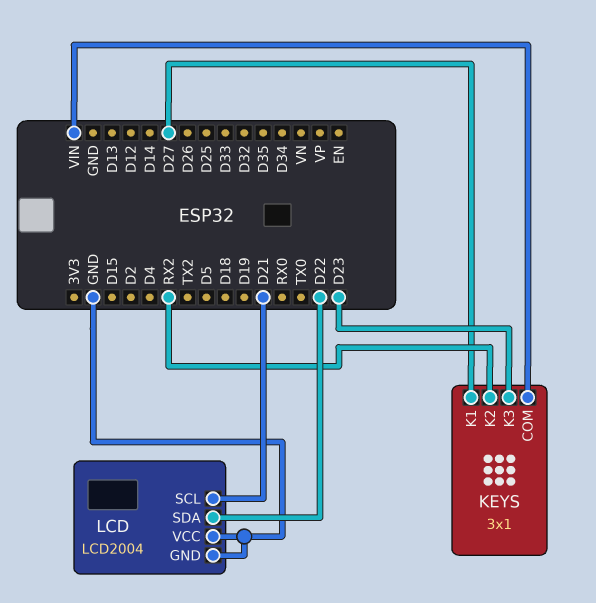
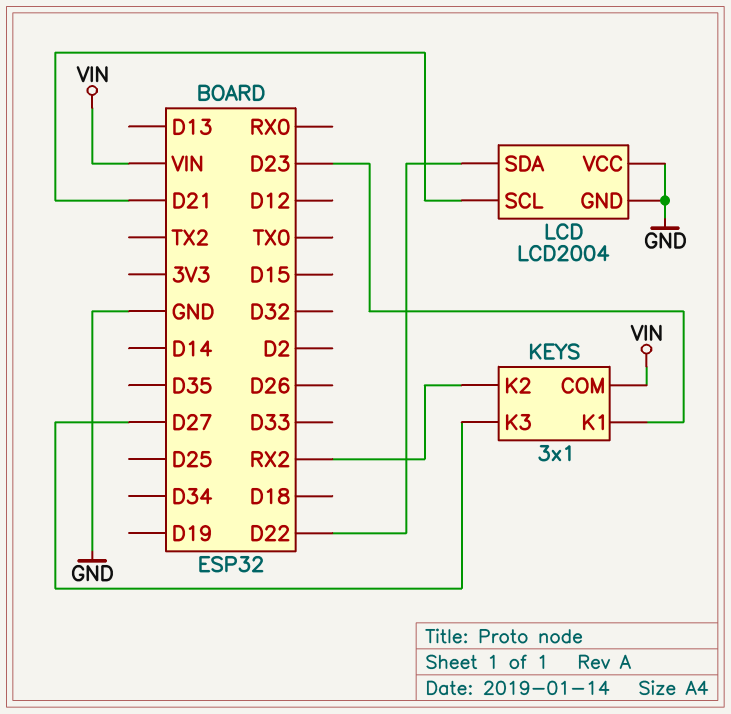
KEYS pin K1: D27 -> D23
KEYS pin K3: D23 -> D27

